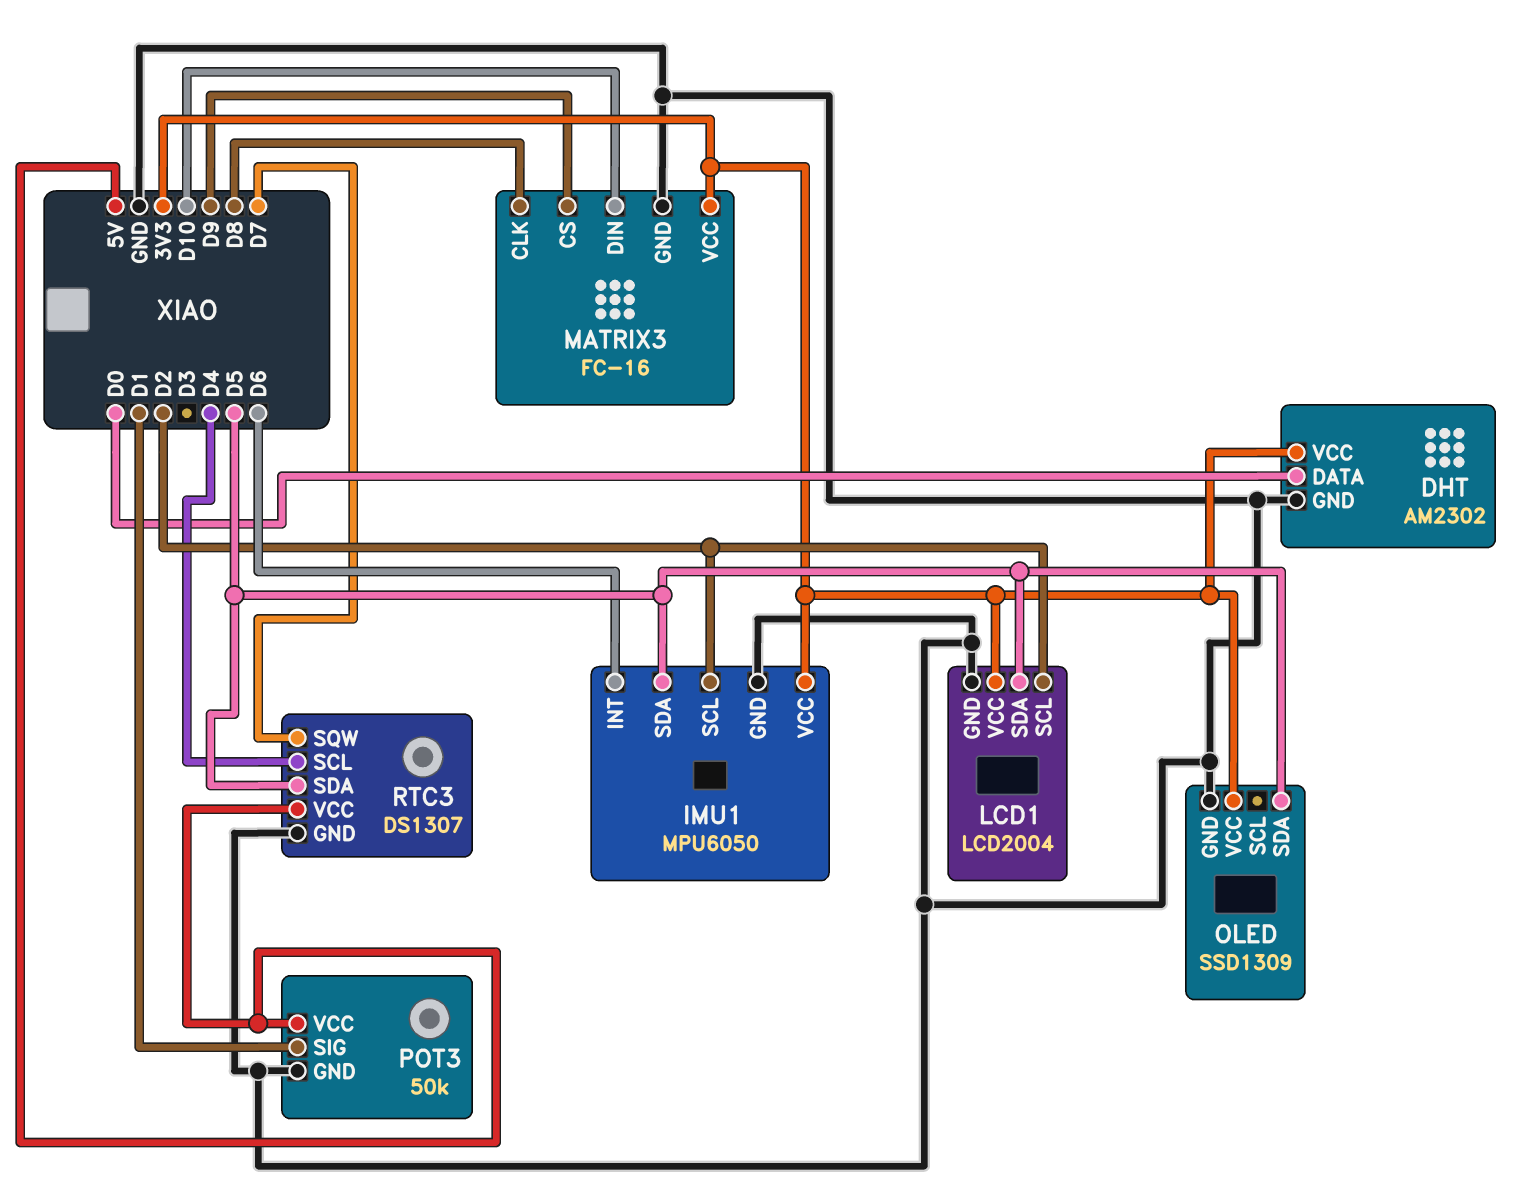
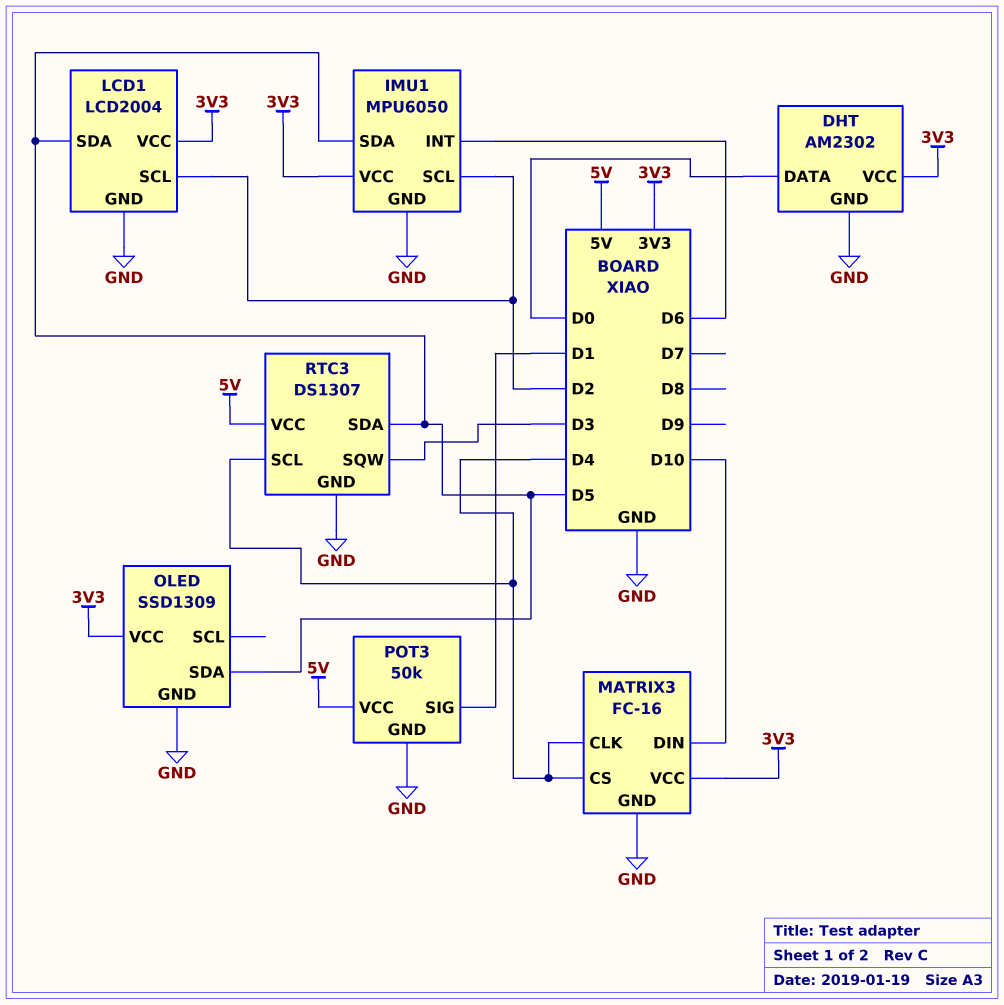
MATRIX3 pin CLK: D8 -> D4
MATRIX3 pin CS: D9 -> D4
RTC3 pin SQW: D7 -> D3

